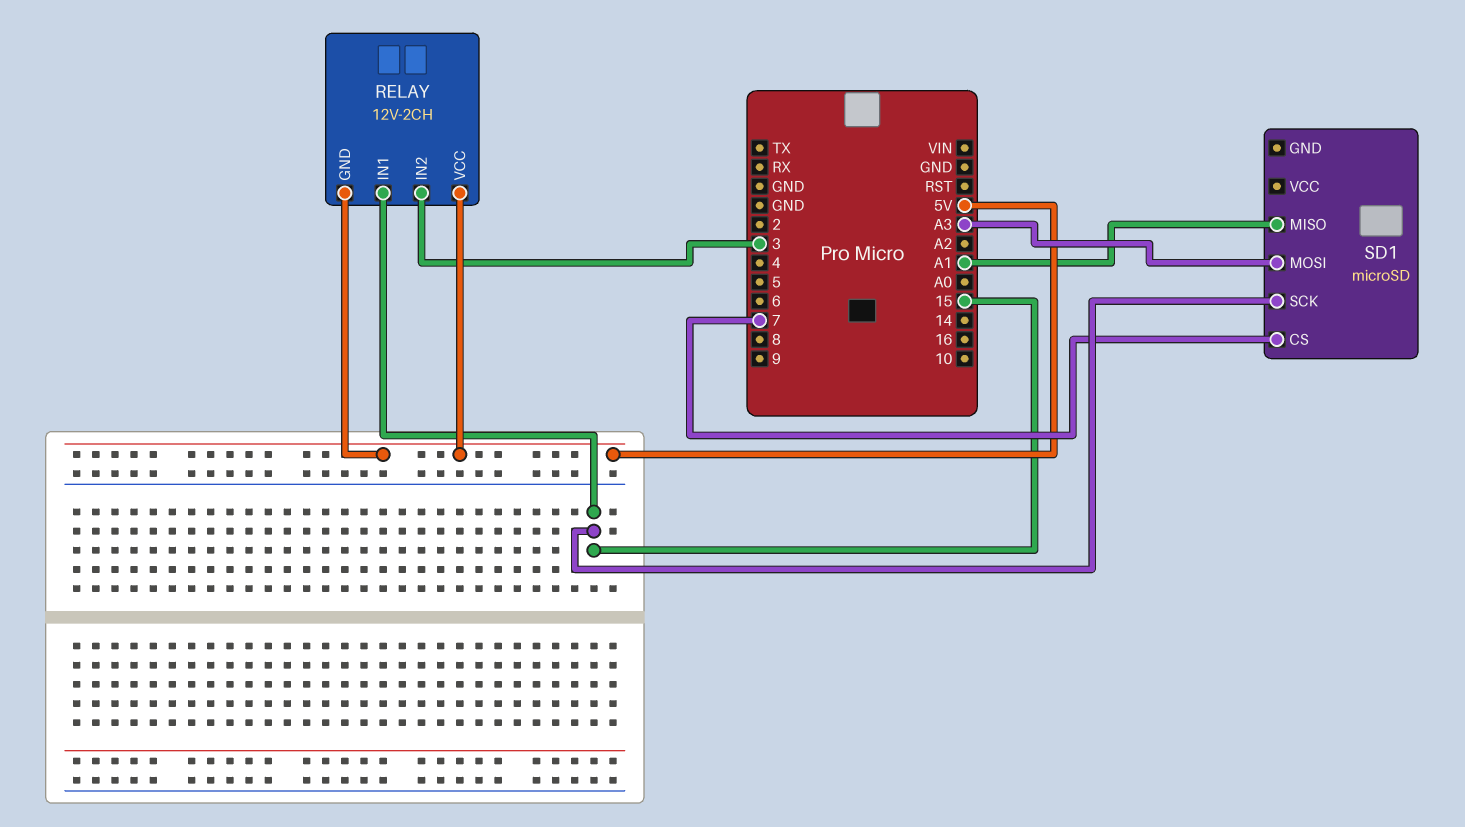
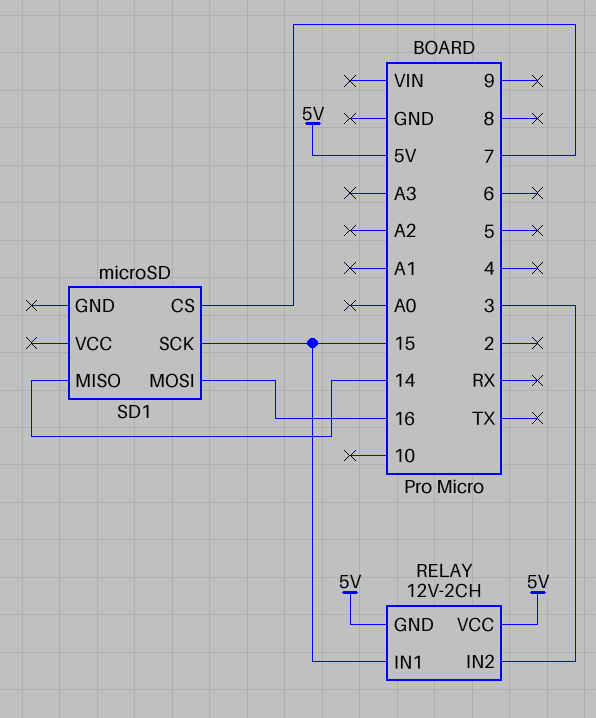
SD1 pin MISO: A1 -> 14
SD1 pin MOSI: A3 -> 16

